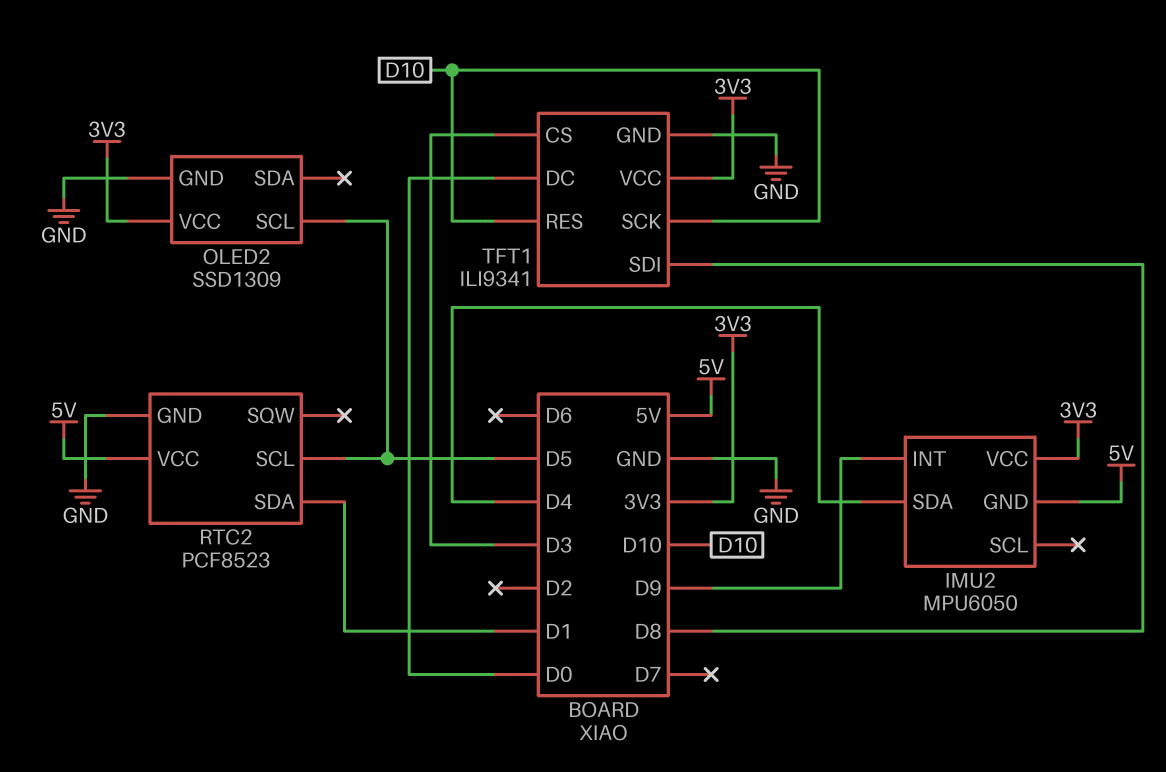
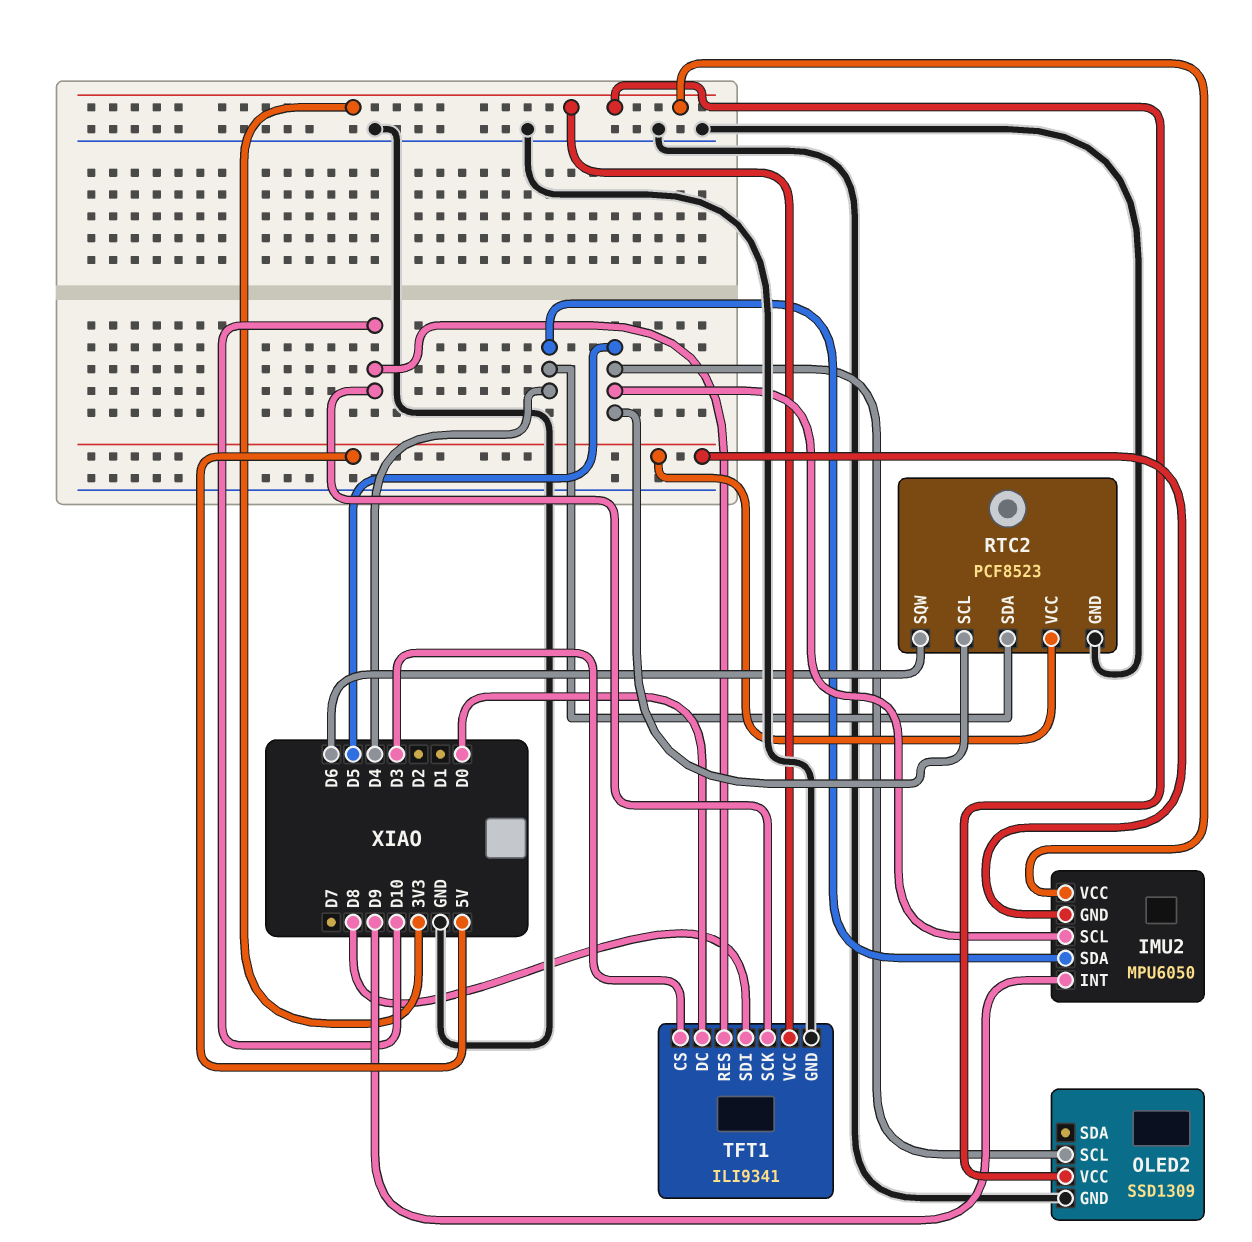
IMU2 pin SCL: none -> D5
RTC2 pin SDA: D1 -> D4
RTC2 pin SQW: none -> D6

